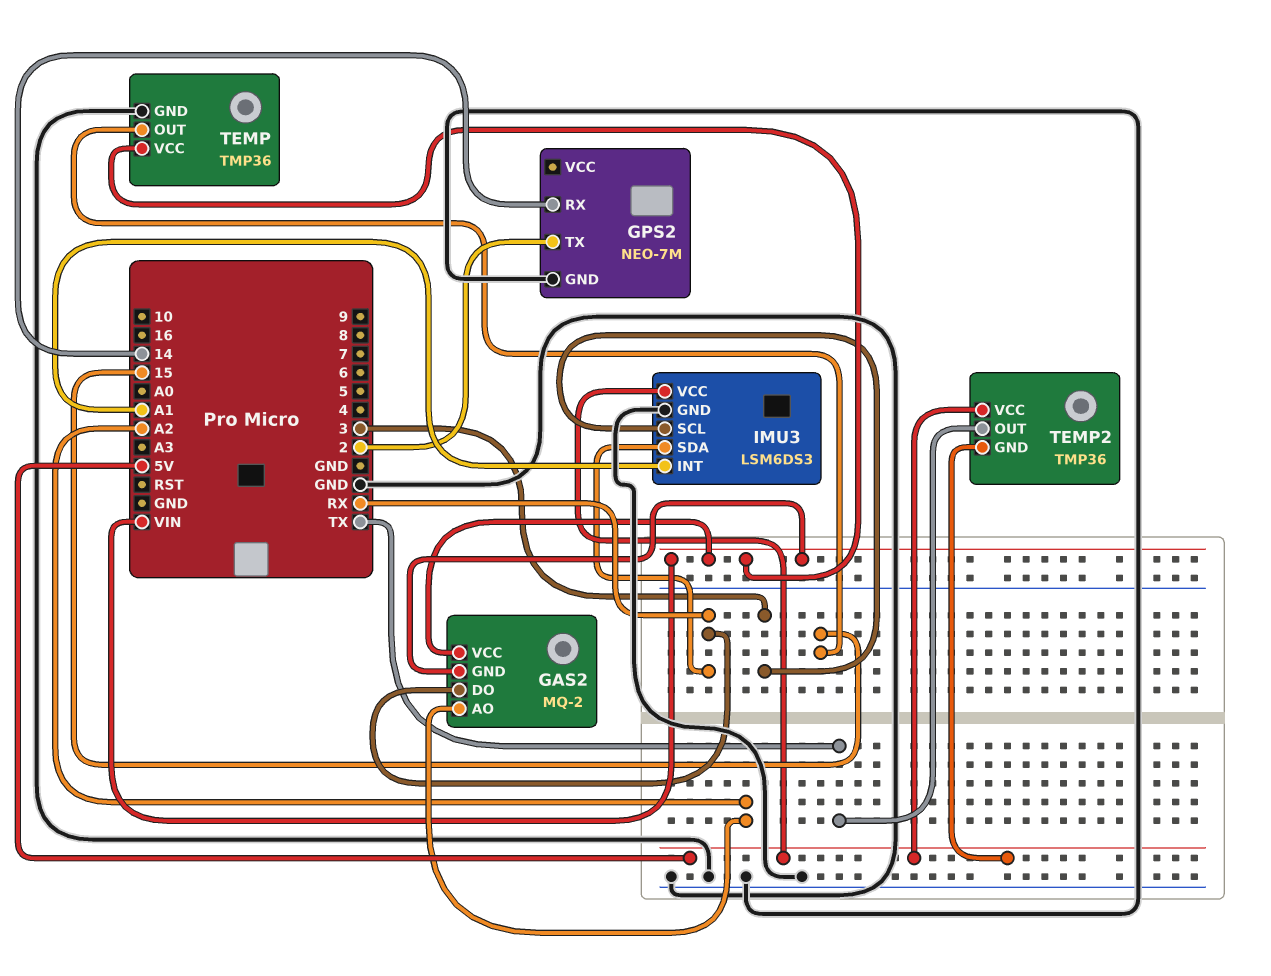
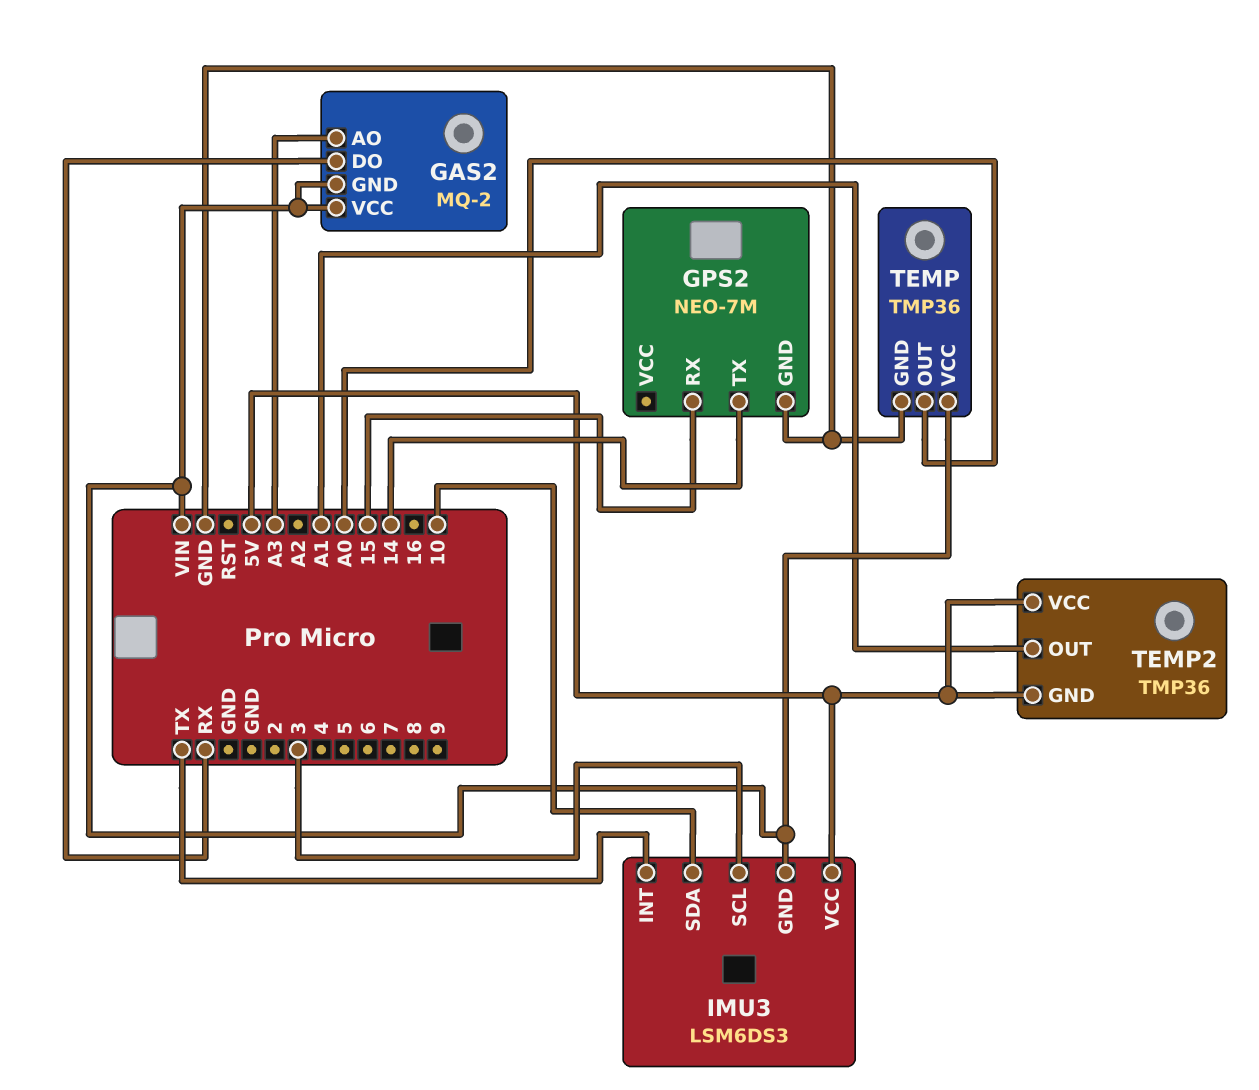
GAS2 pin AO: A2 -> A3
GPS2 pin RX: 14 -> 15
GPS2 pin TX: 2 -> 14
IMU3 pin GND: GND -> VIN
IMU3 pin INT: A1 -> TX
IMU3 pin SDA: RX -> 10
TEMP pin OUT: 15 -> A0
TEMP2 pin OUT: TX -> A1

